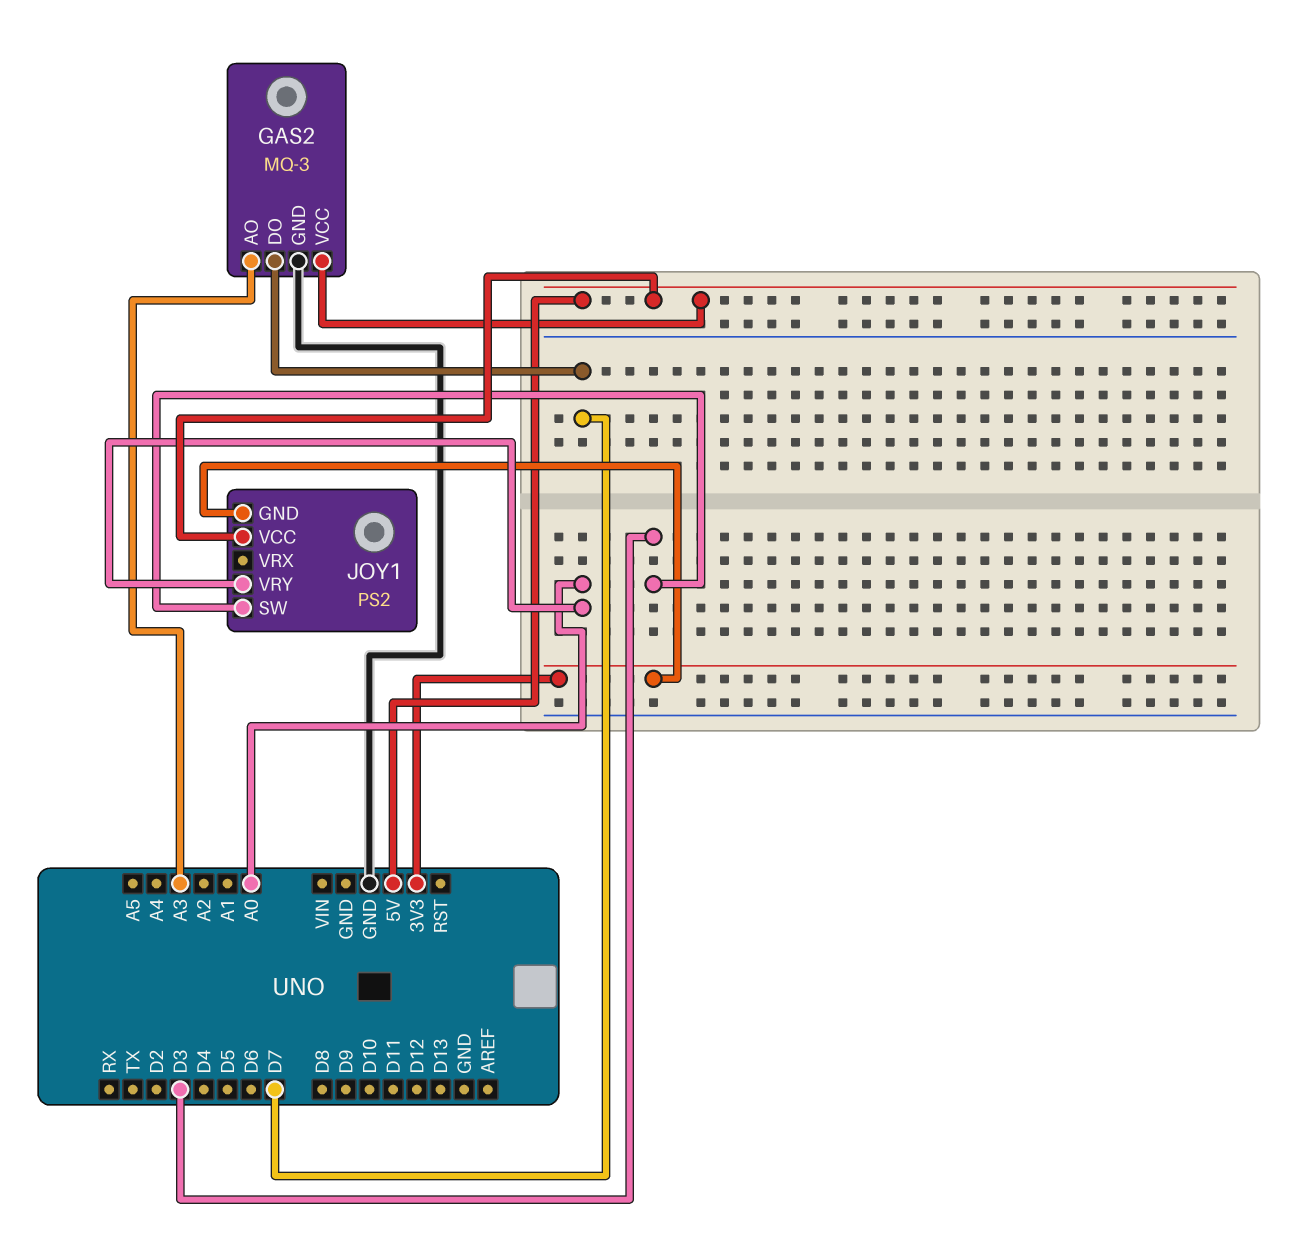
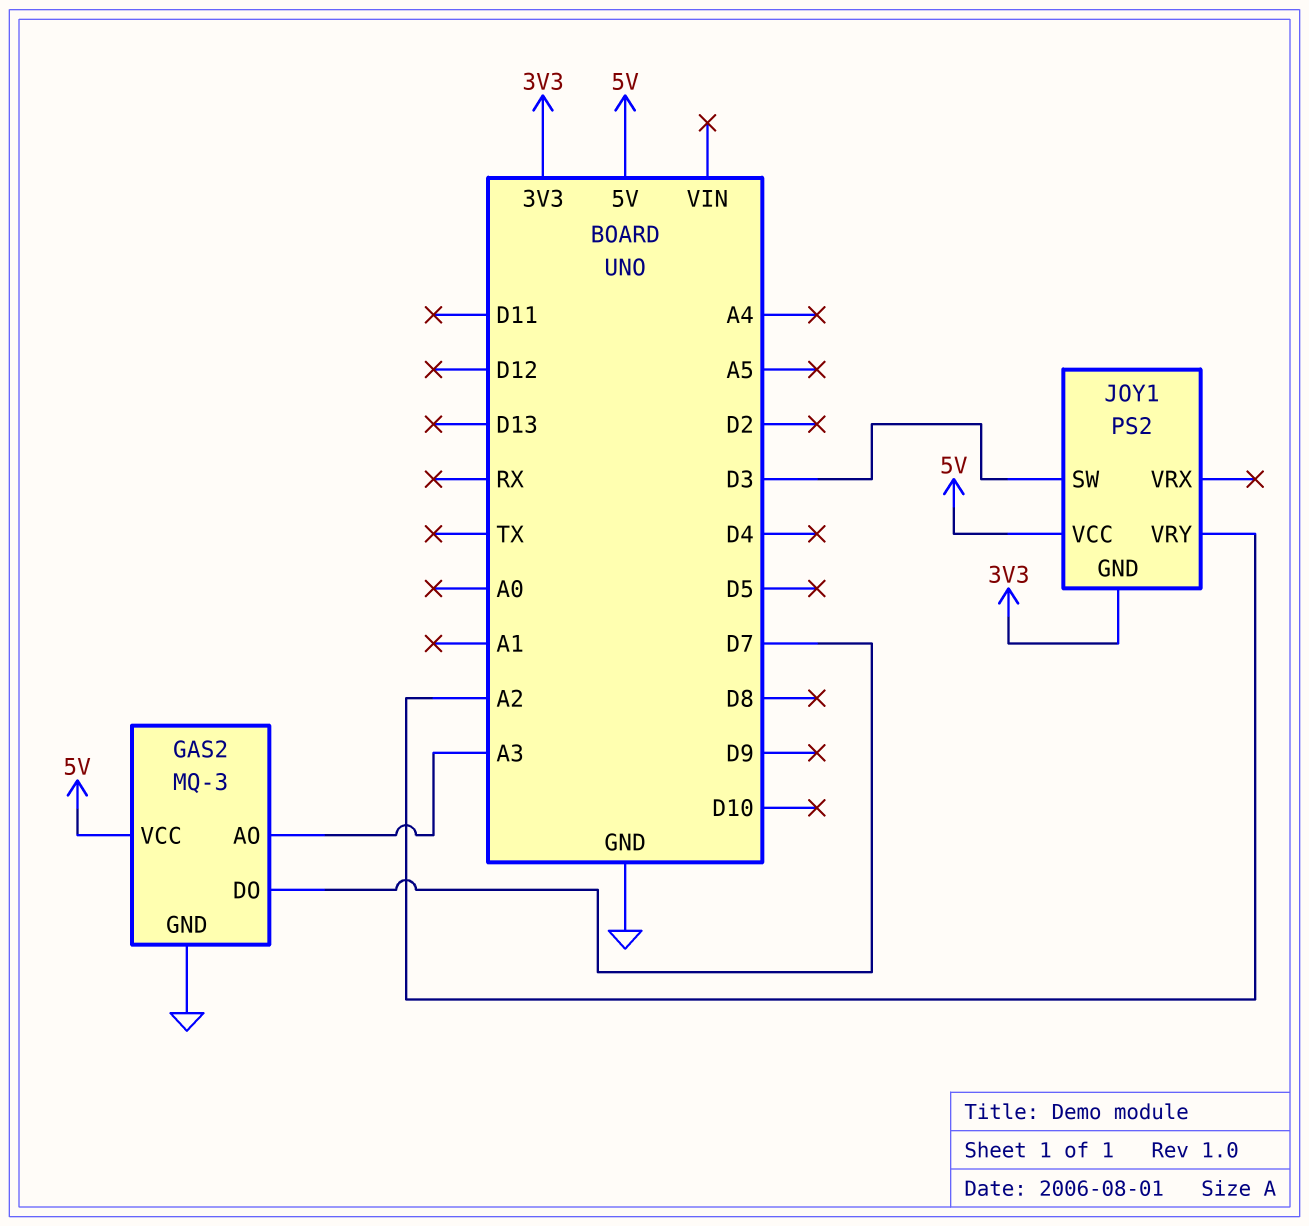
JOY1 pin VRY: A0 -> A2

